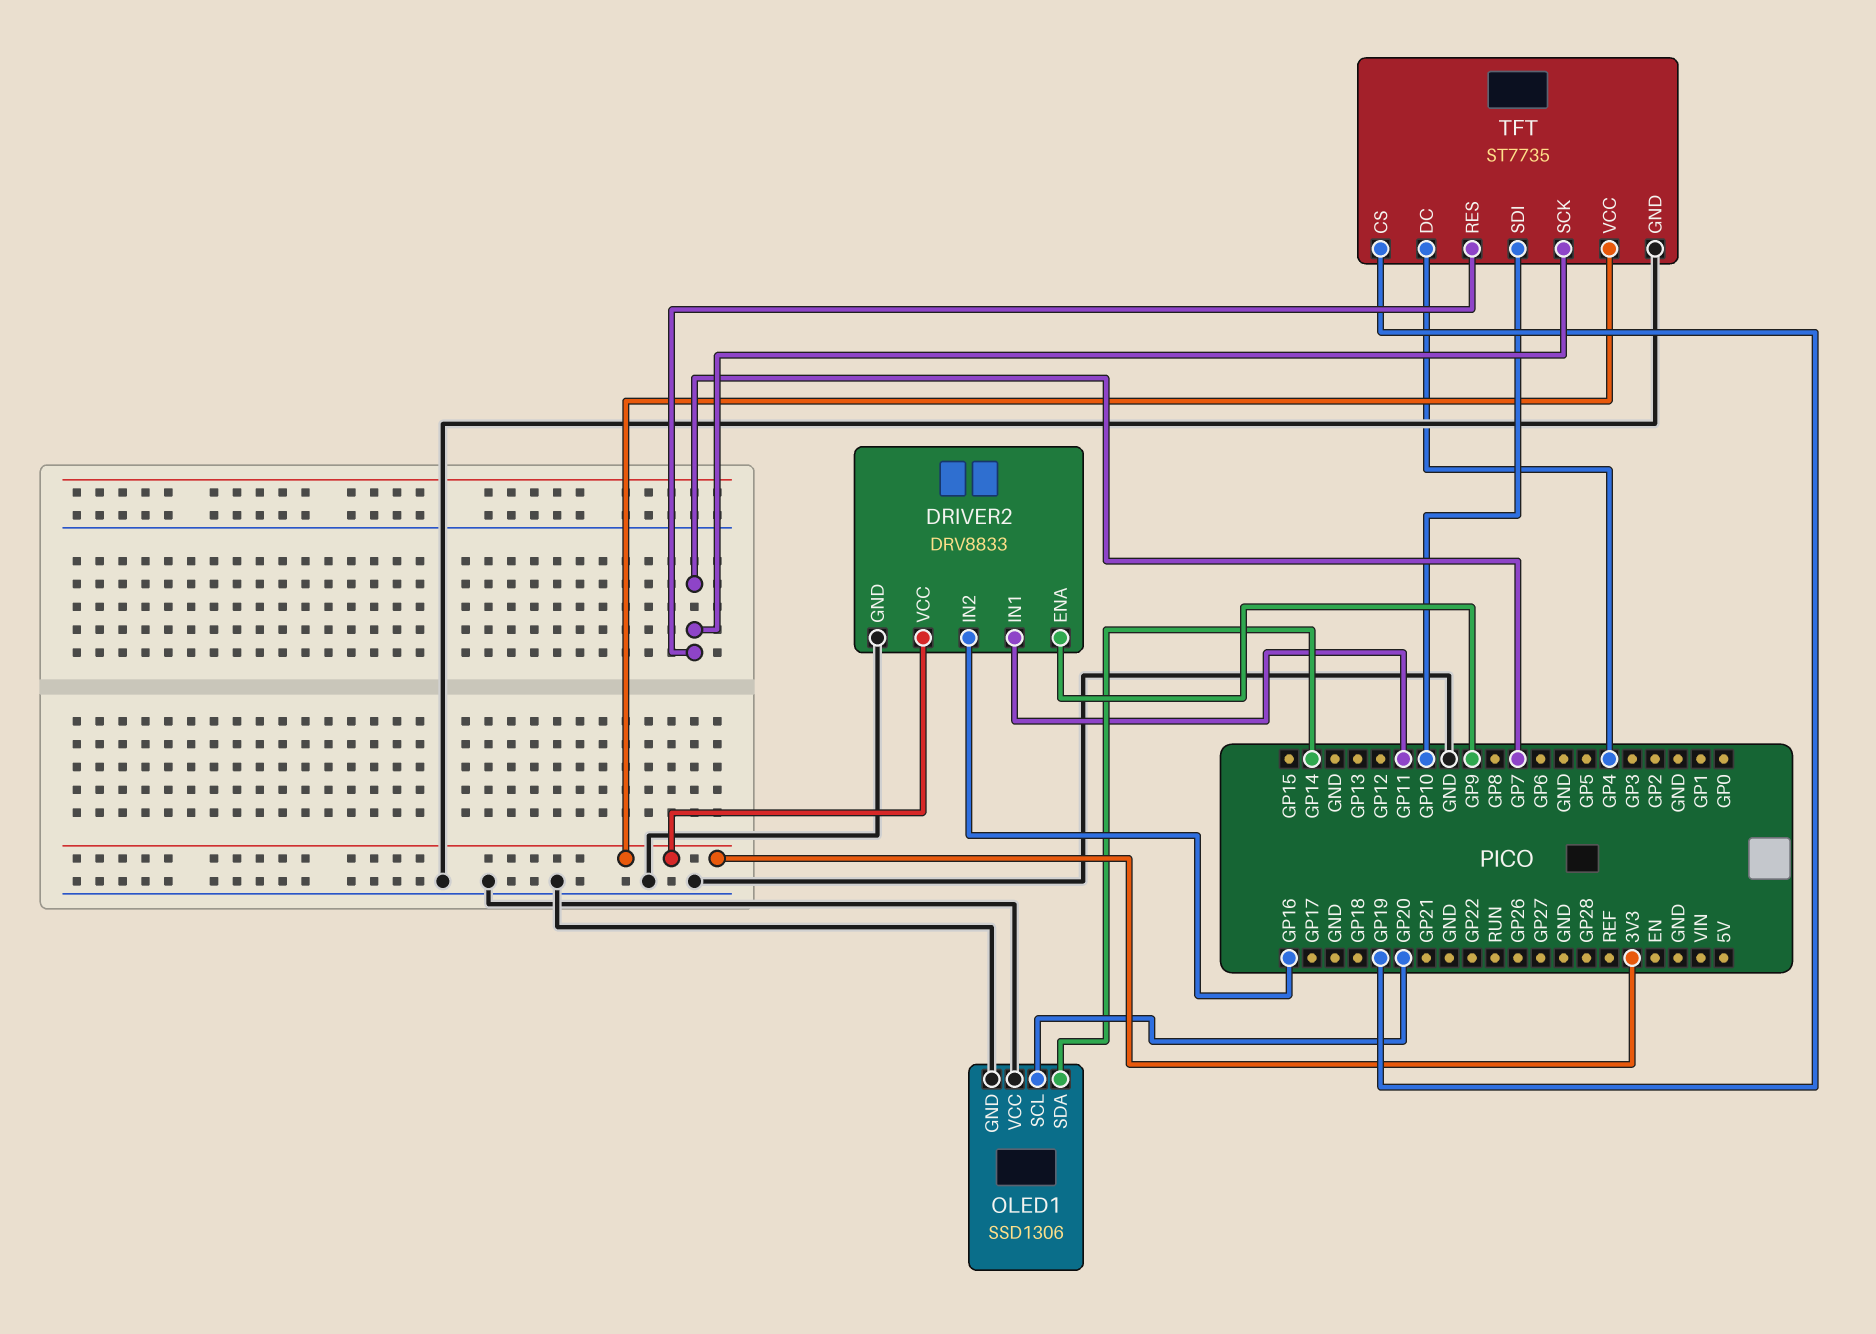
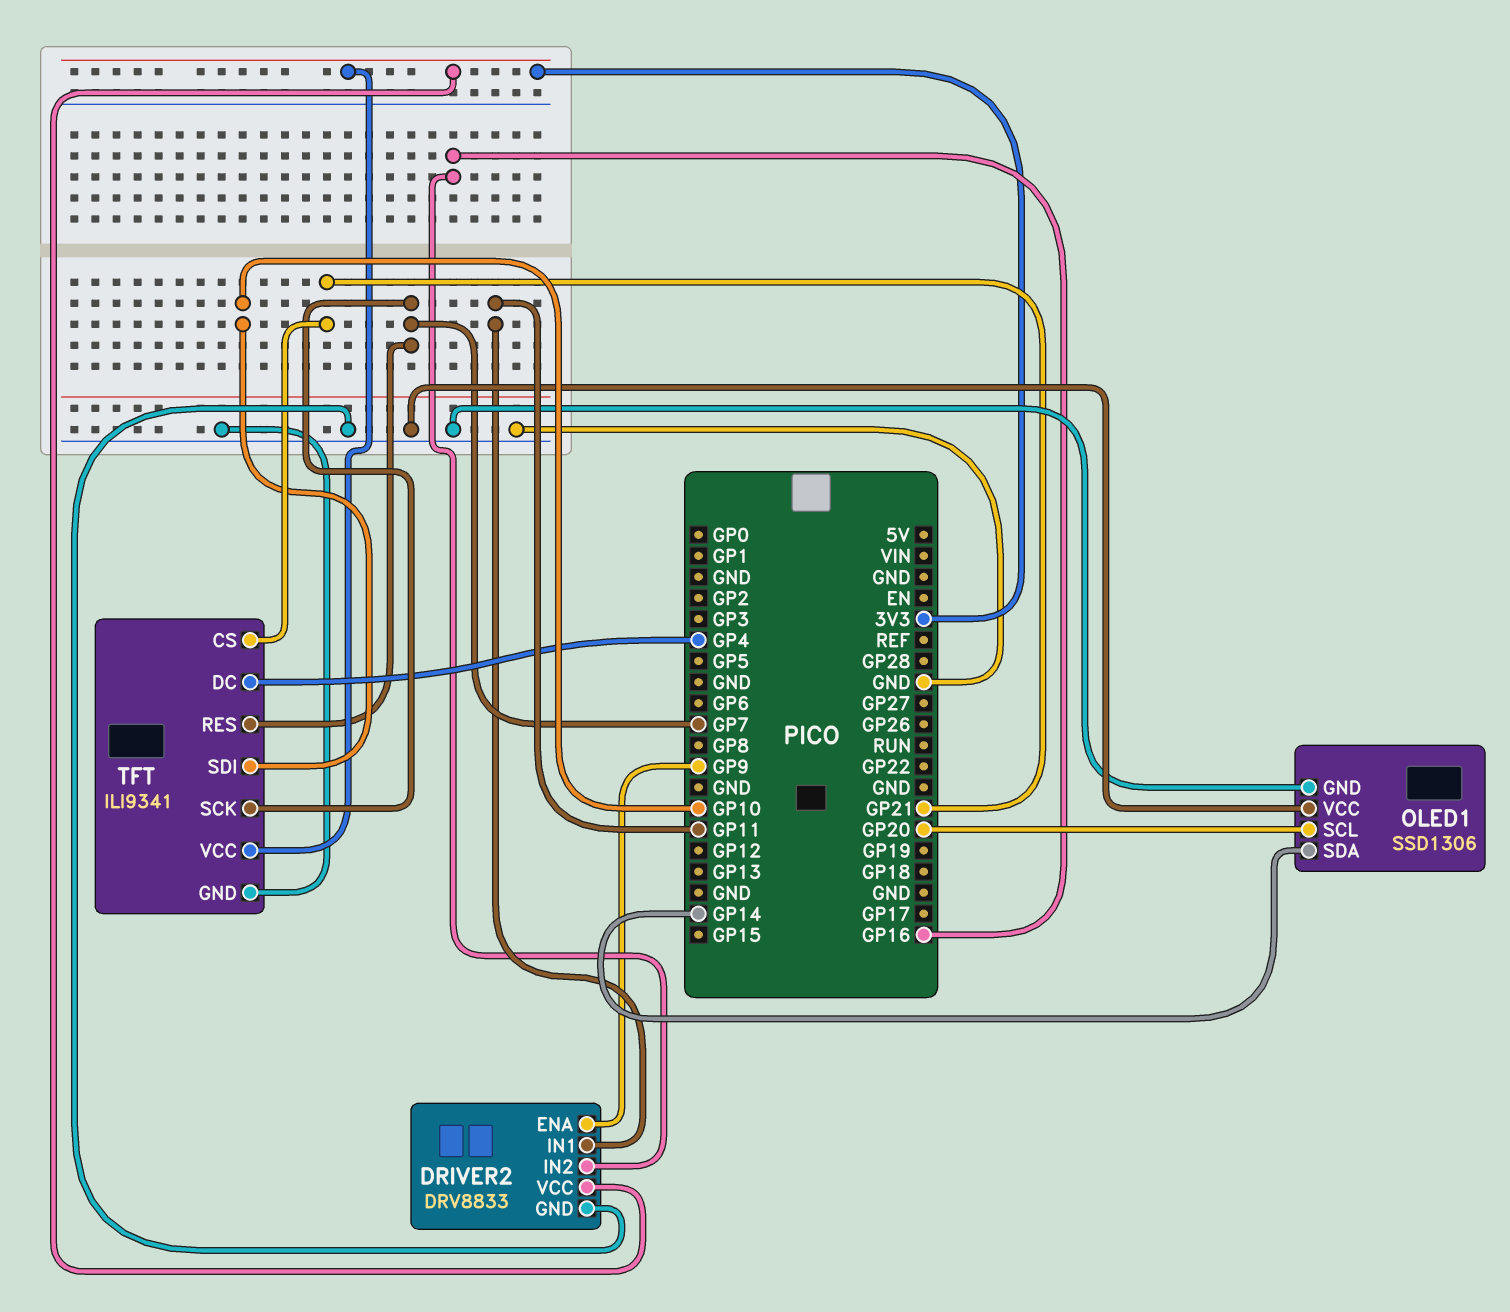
TFT: ST7735 -> ILI9341
TFT pin CS: GP19 -> GP21

